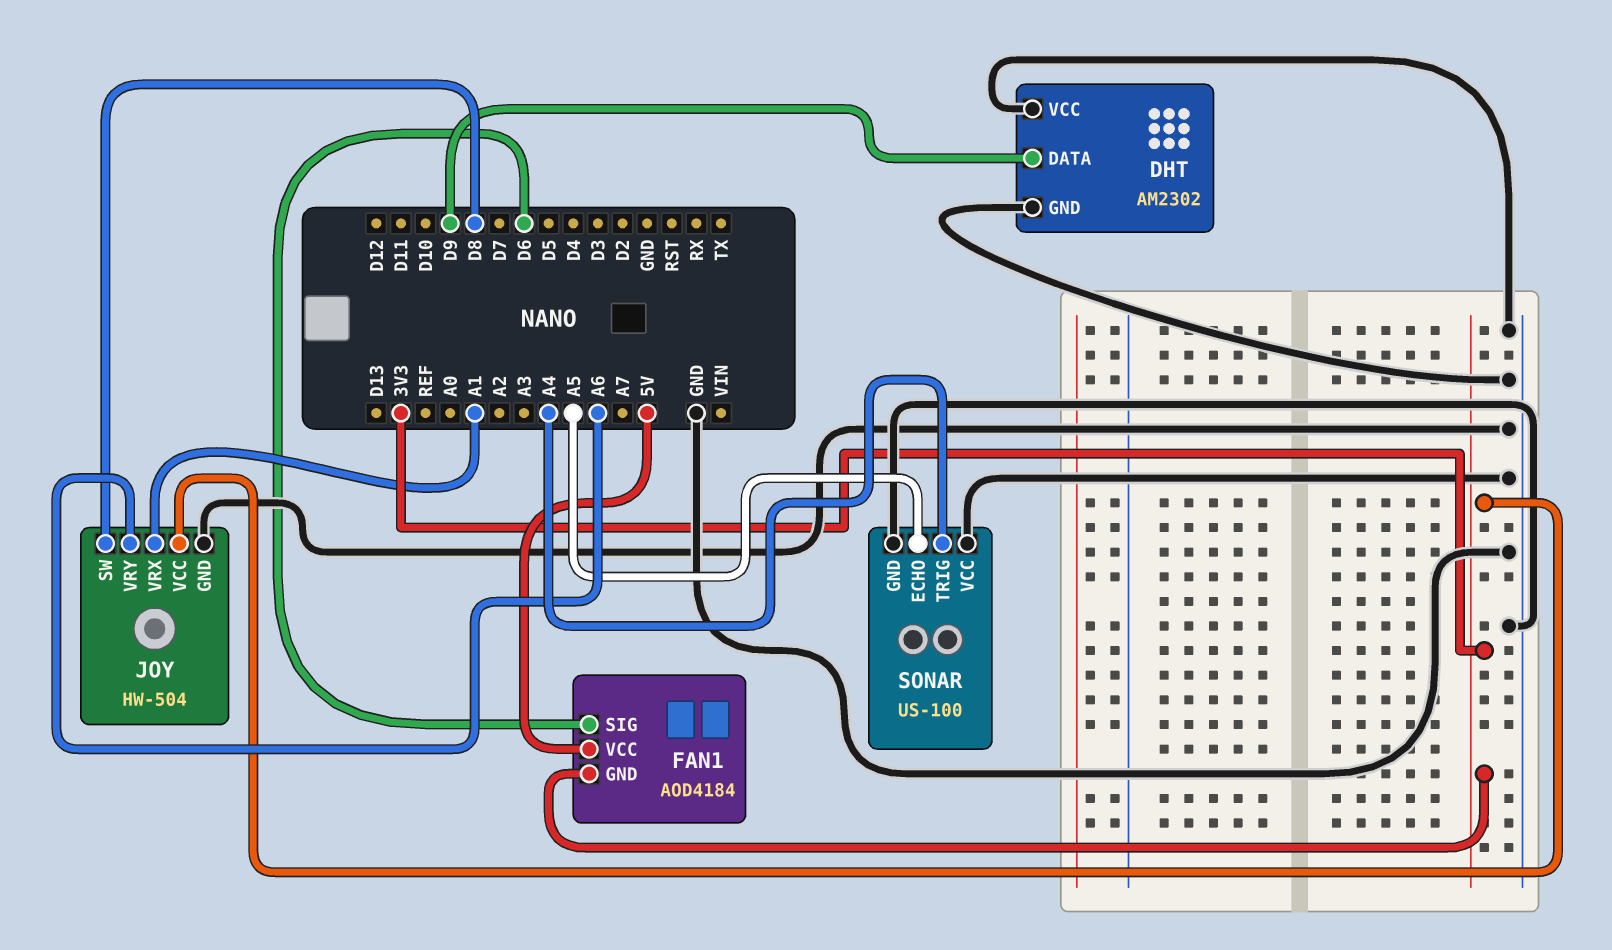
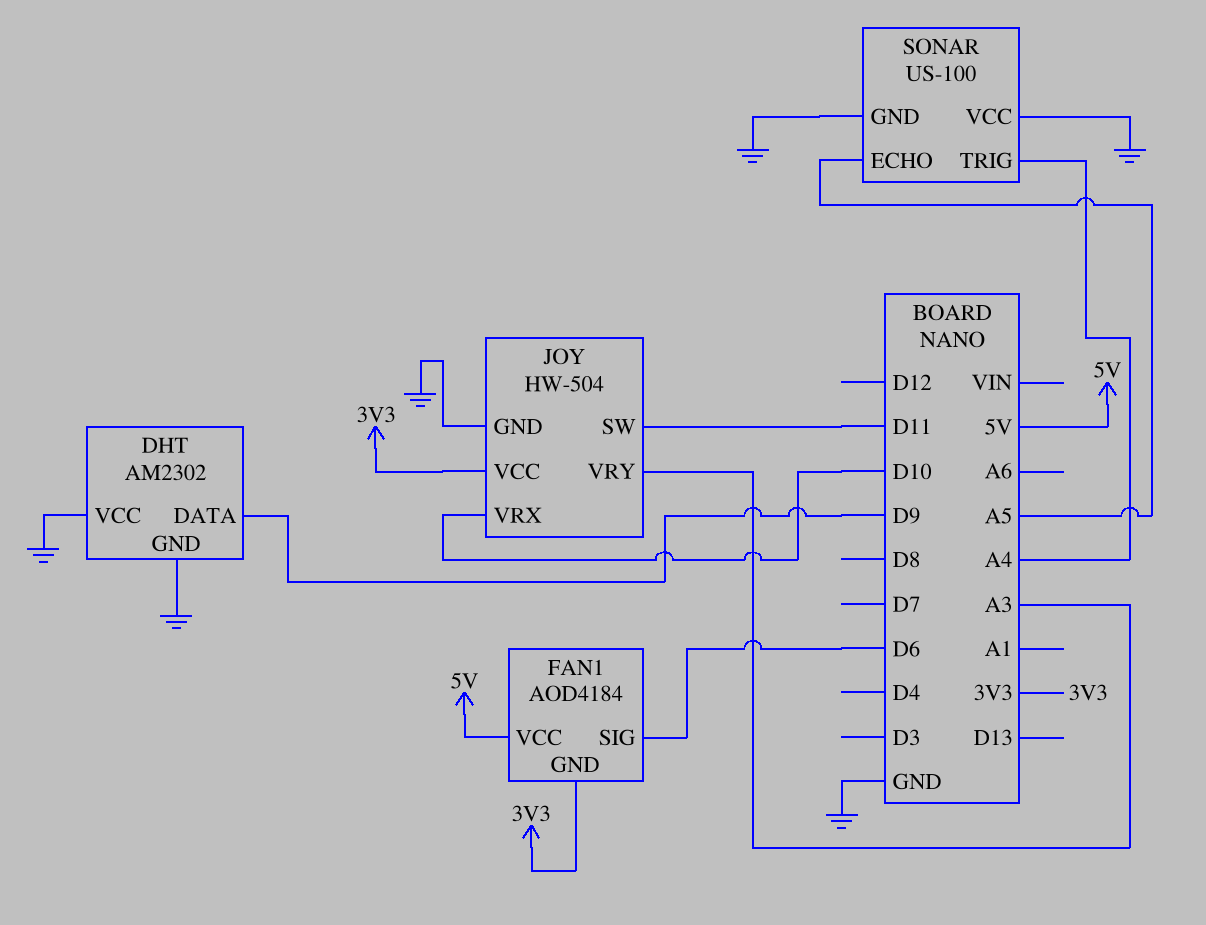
JOY pin SW: D8 -> D11
JOY pin VRX: A1 -> D10
JOY pin VRY: A6 -> A3

